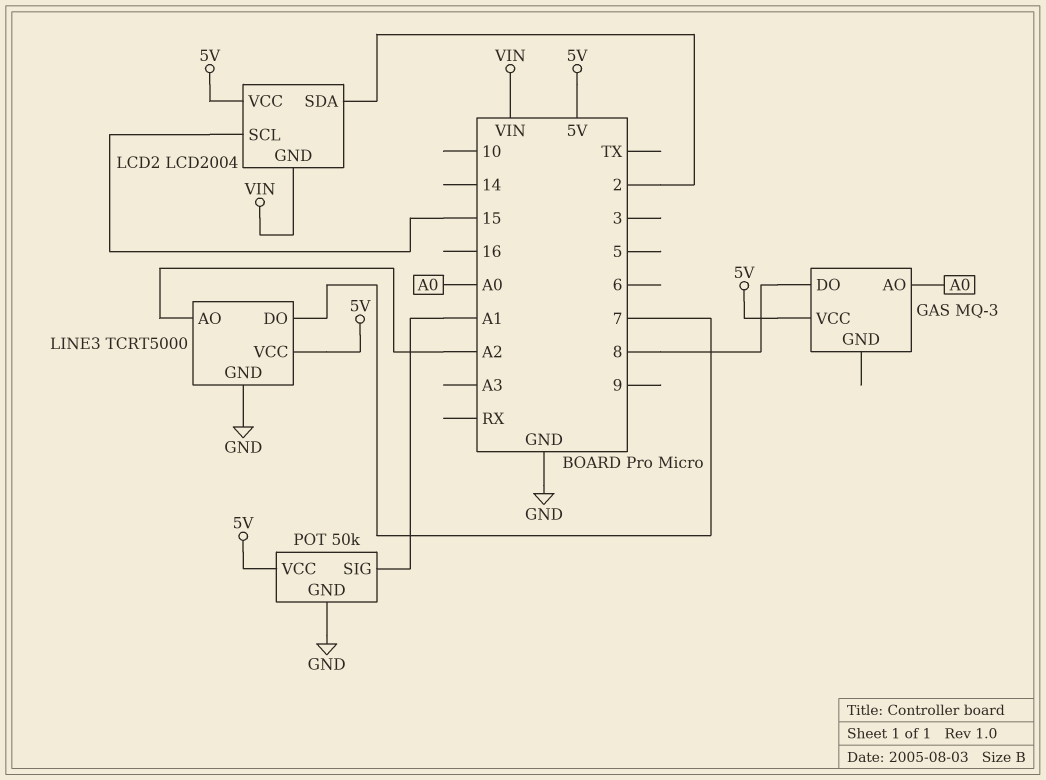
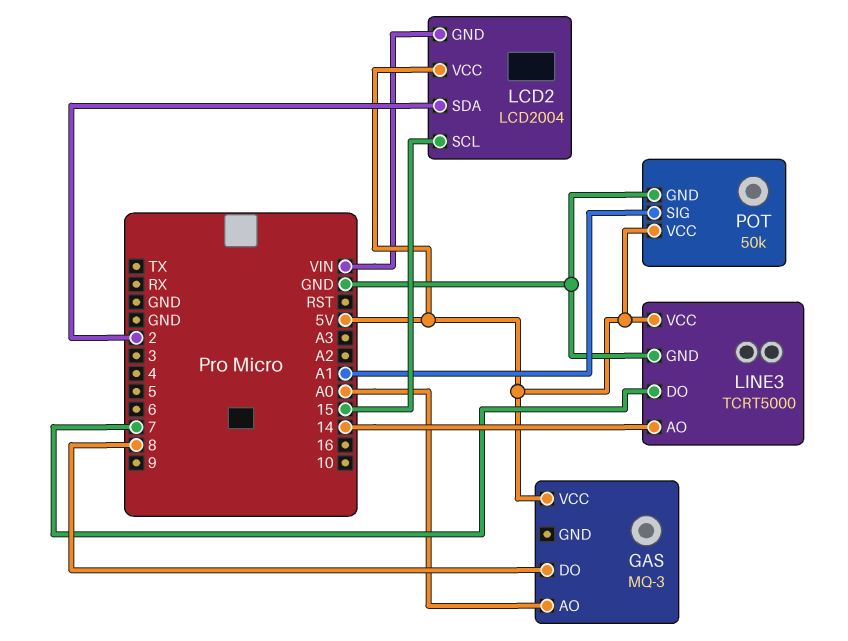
LINE3 pin AO: A2 -> 14

